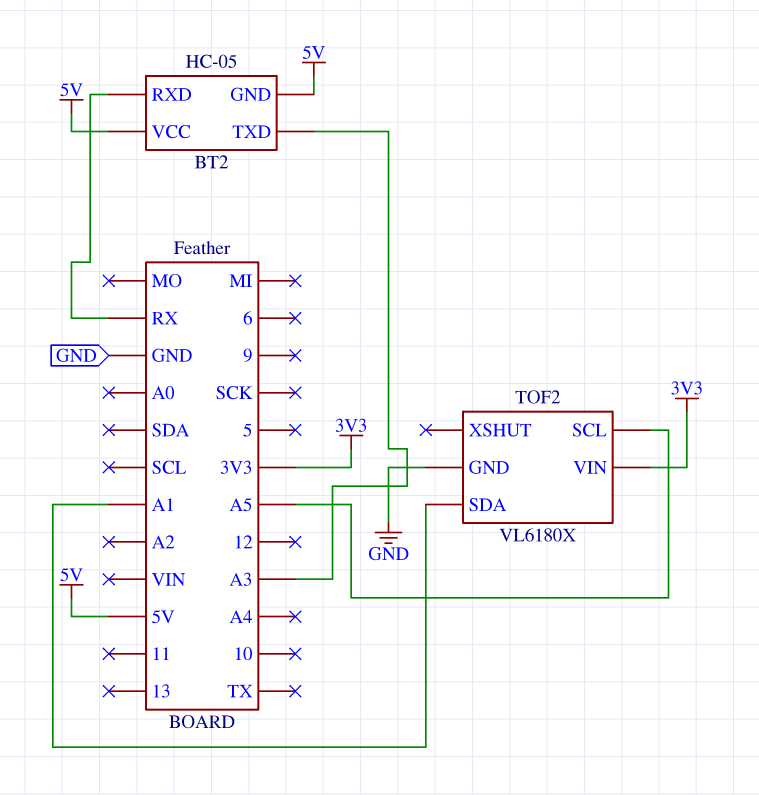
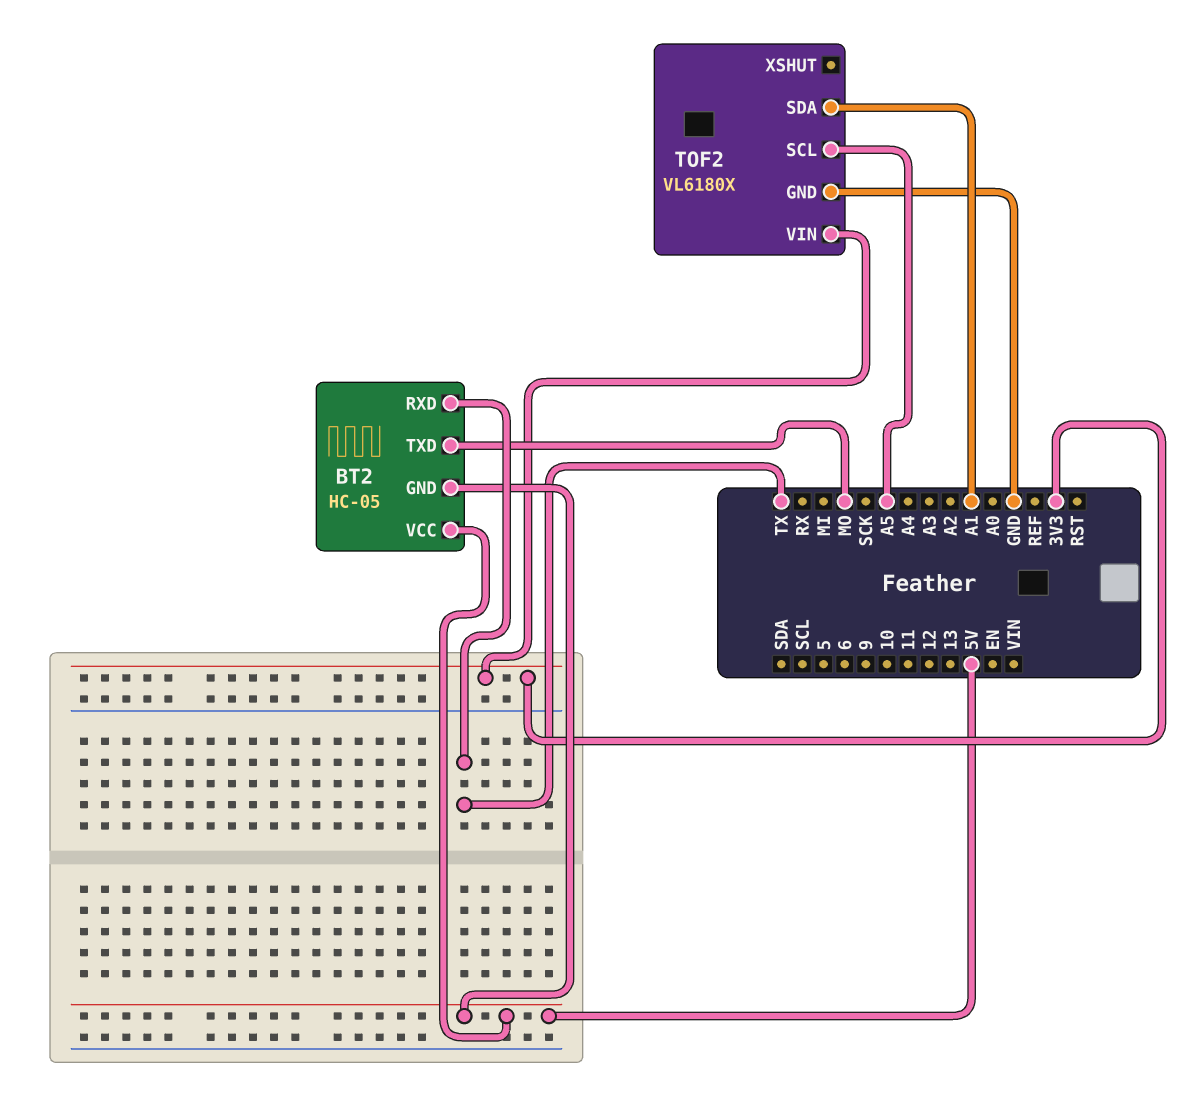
BT2 pin RXD: RX -> TX
BT2 pin TXD: A3 -> MO

